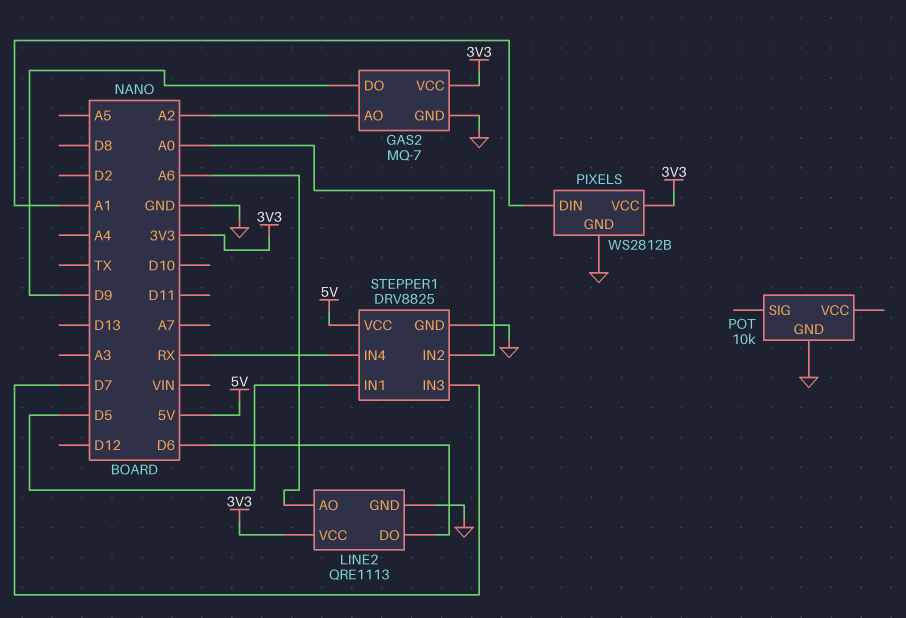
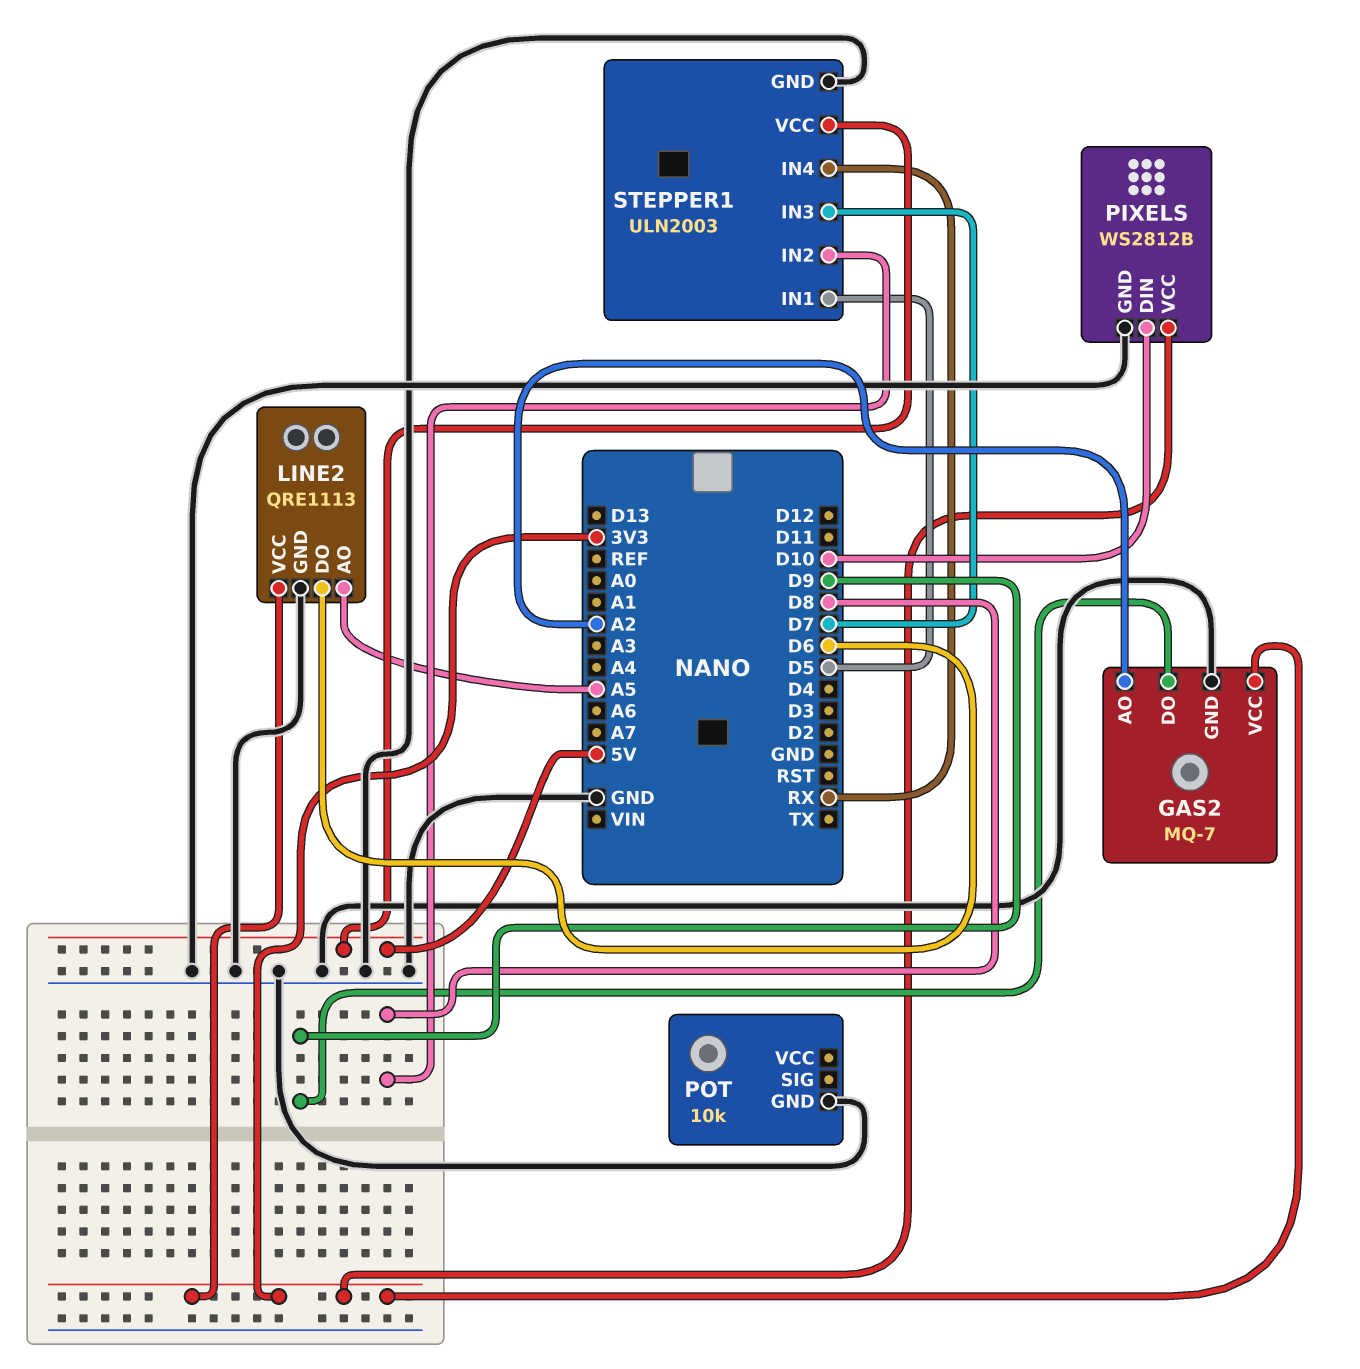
LINE2 pin AO: A6 -> A5
PIXELS pin DIN: A1 -> D10
STEPPER1: DRV8825 -> ULN2003
STEPPER1 pin IN2: A0 -> D8

